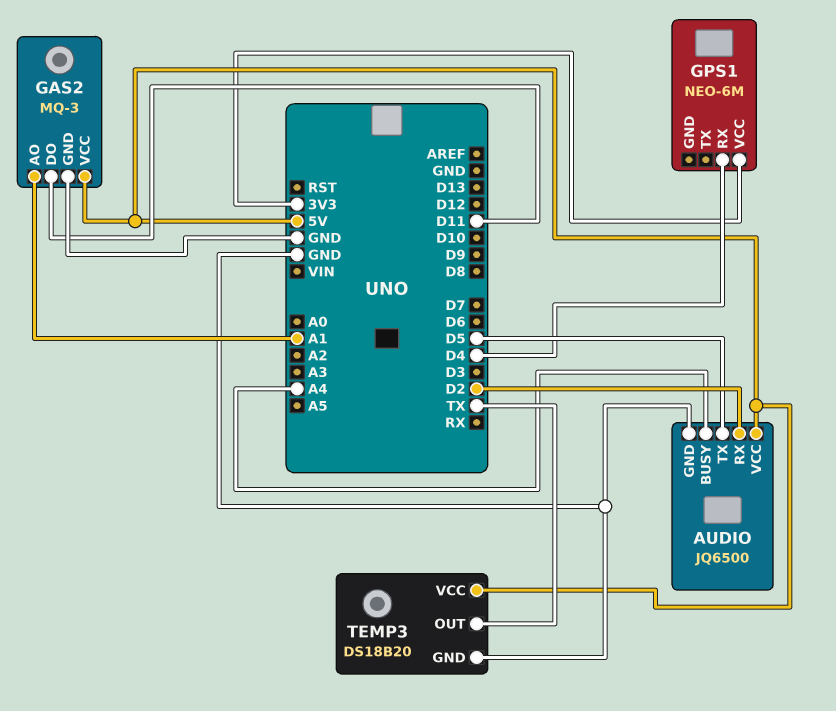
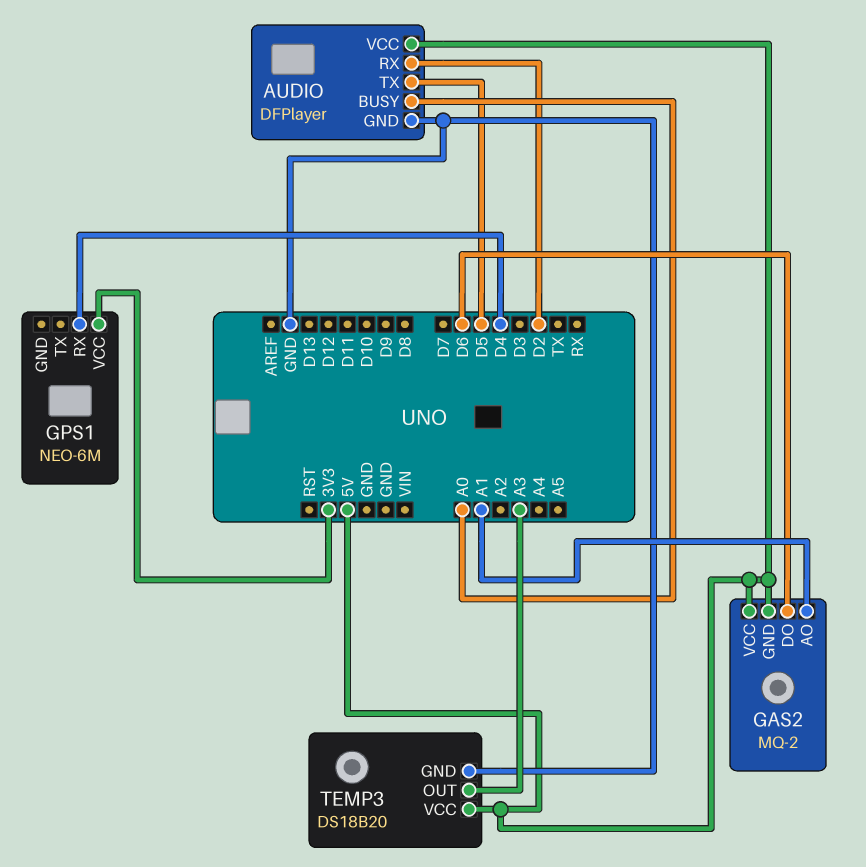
AUDIO: JQ6500 -> DFPlayer
AUDIO pin BUSY: A4 -> A0
GAS2: MQ-3 -> MQ-2
GAS2 pin DO: D11 -> D6
GAS2 pin GND: GND -> 5V
TEMP3 pin OUT: TX -> A3

